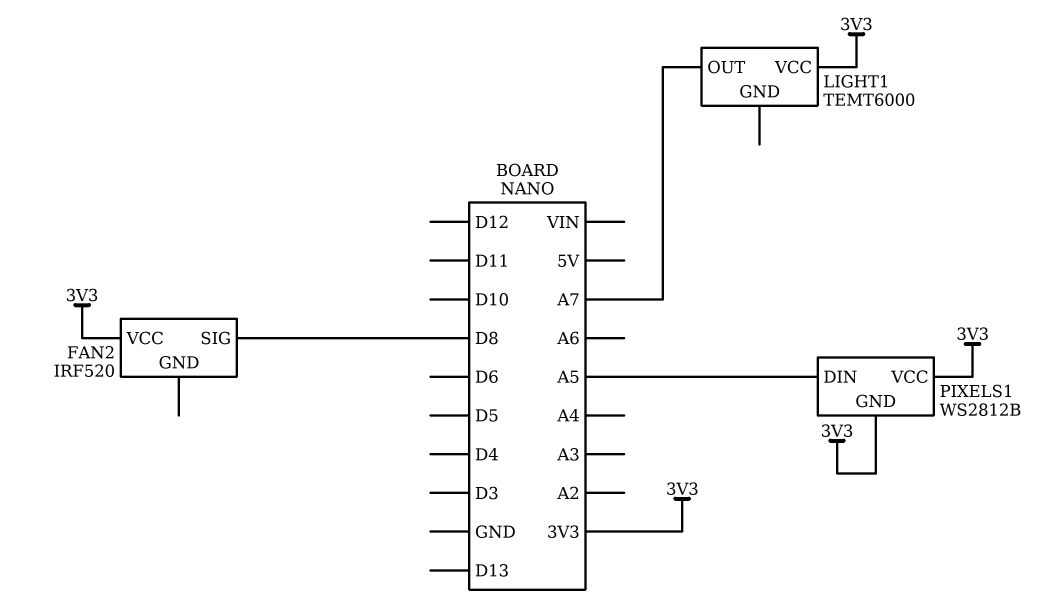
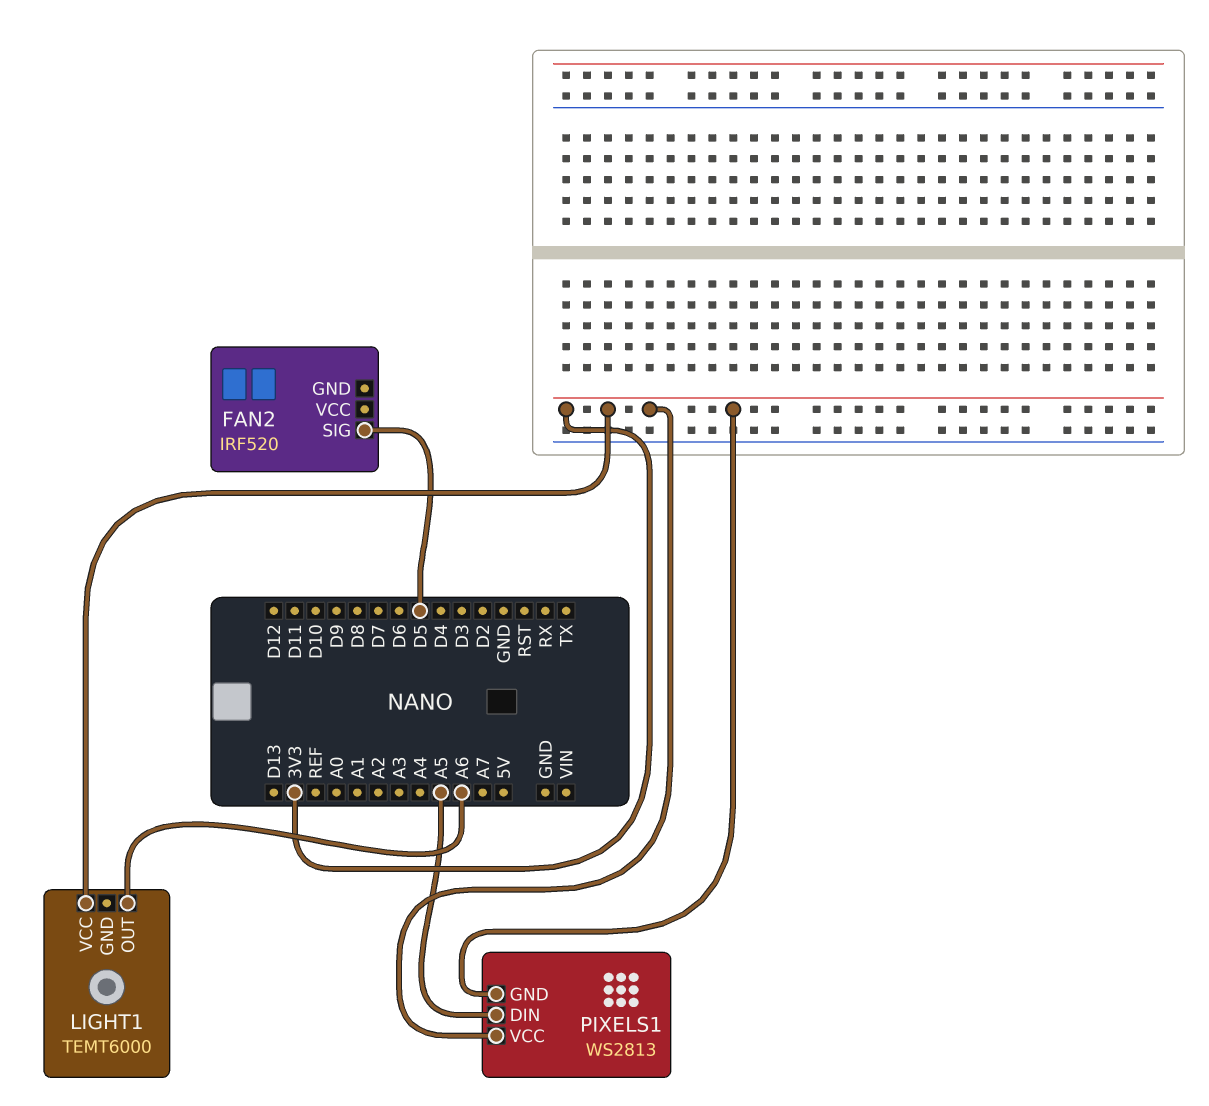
FAN2 pin SIG: D8 -> D5
FAN2 pin VCC: 3V3 -> none
LIGHT1 pin OUT: A7 -> A6
PIXELS1: WS2812B -> WS2813

